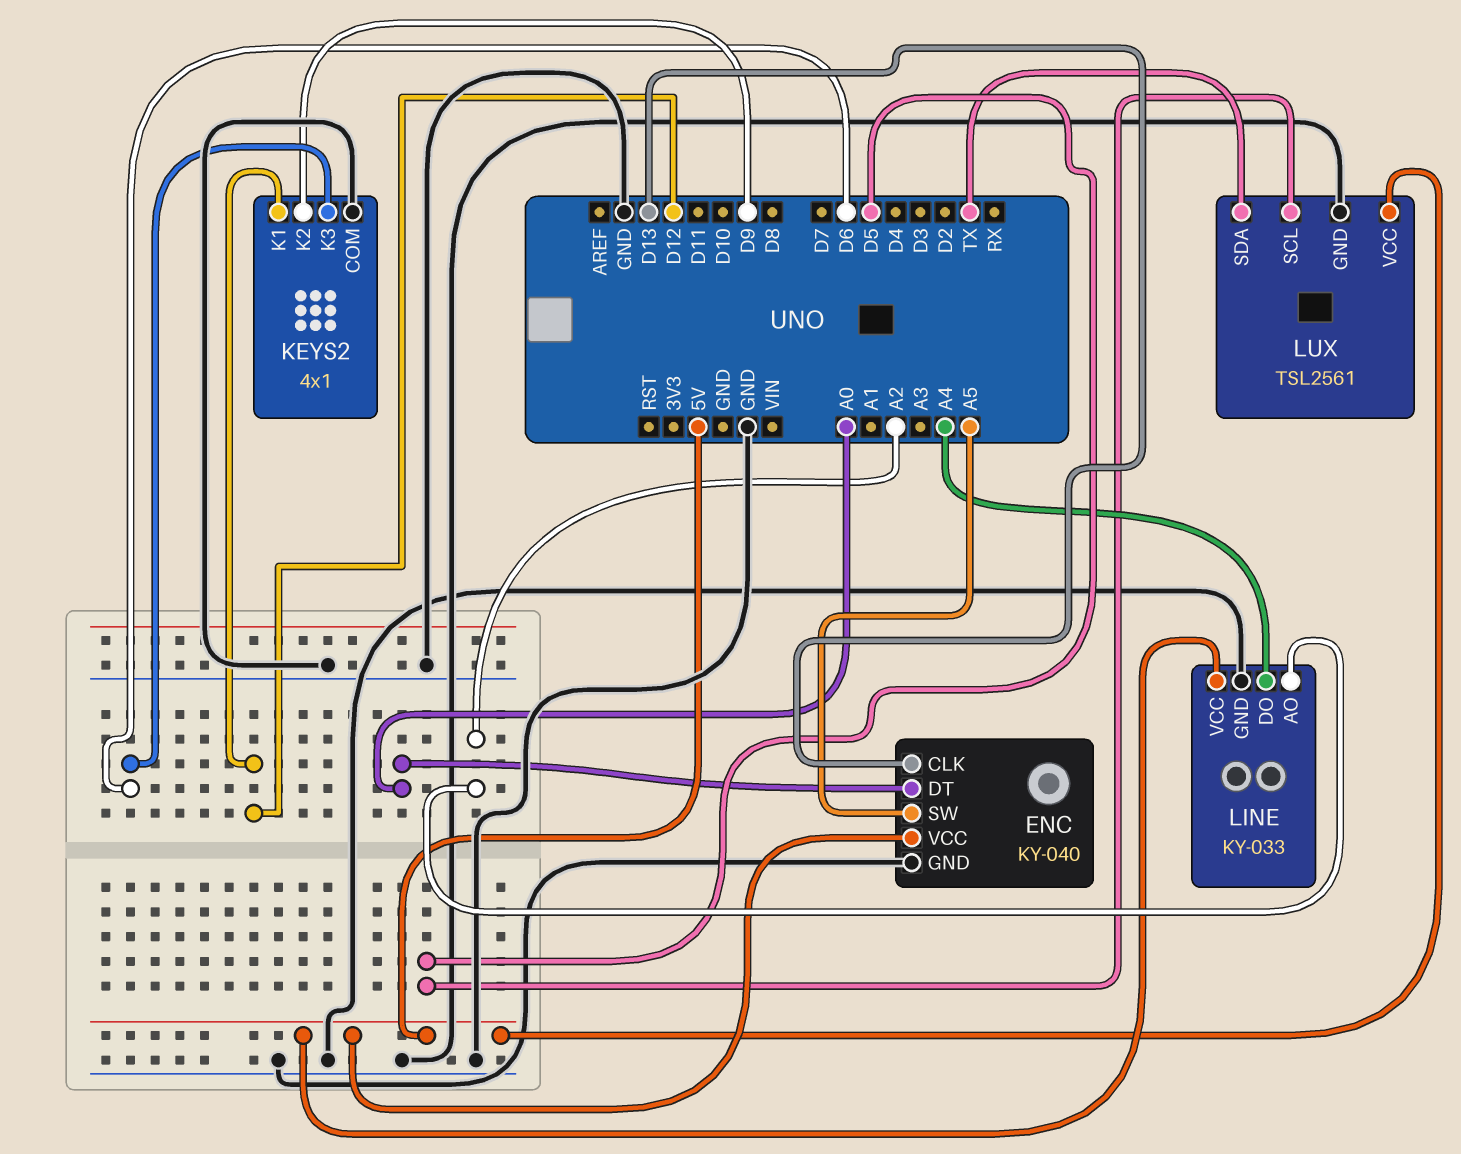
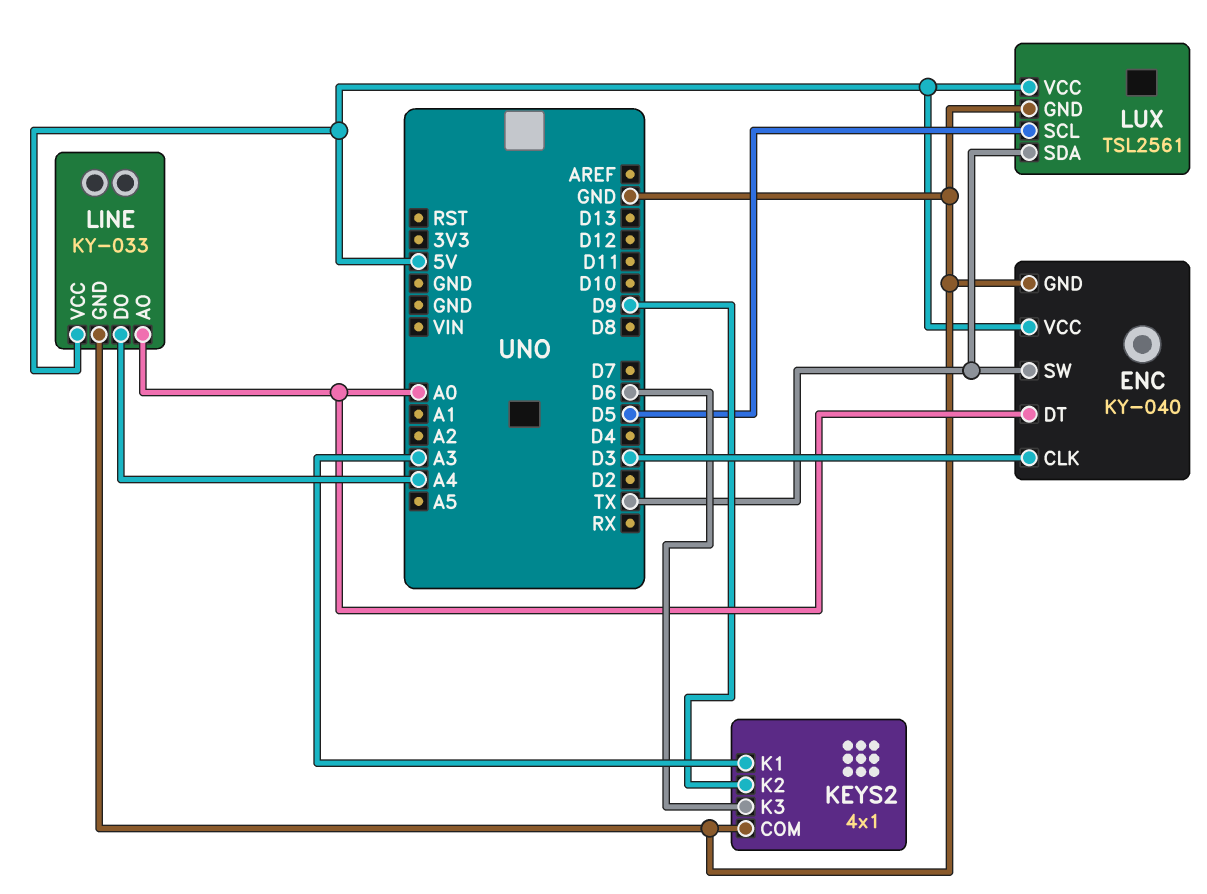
ENC pin CLK: D13 -> D3
ENC pin SW: A5 -> TX
KEYS2 pin K1: D12 -> A3
LINE pin AO: A2 -> A0

